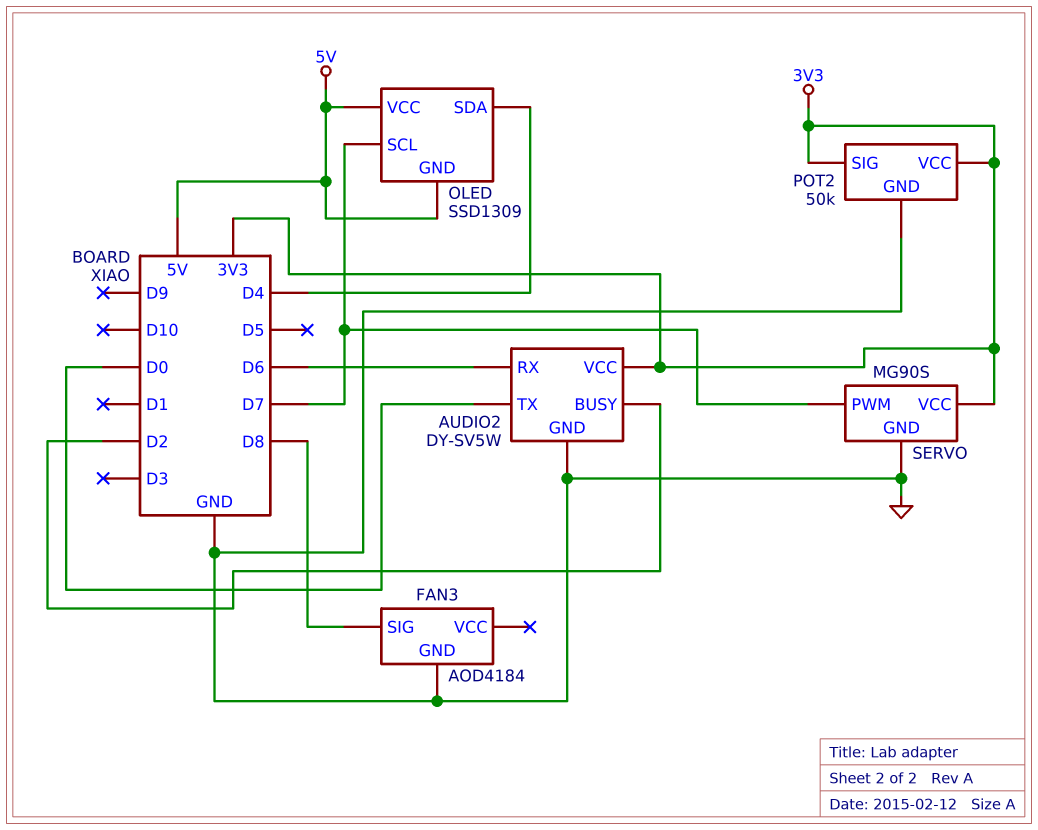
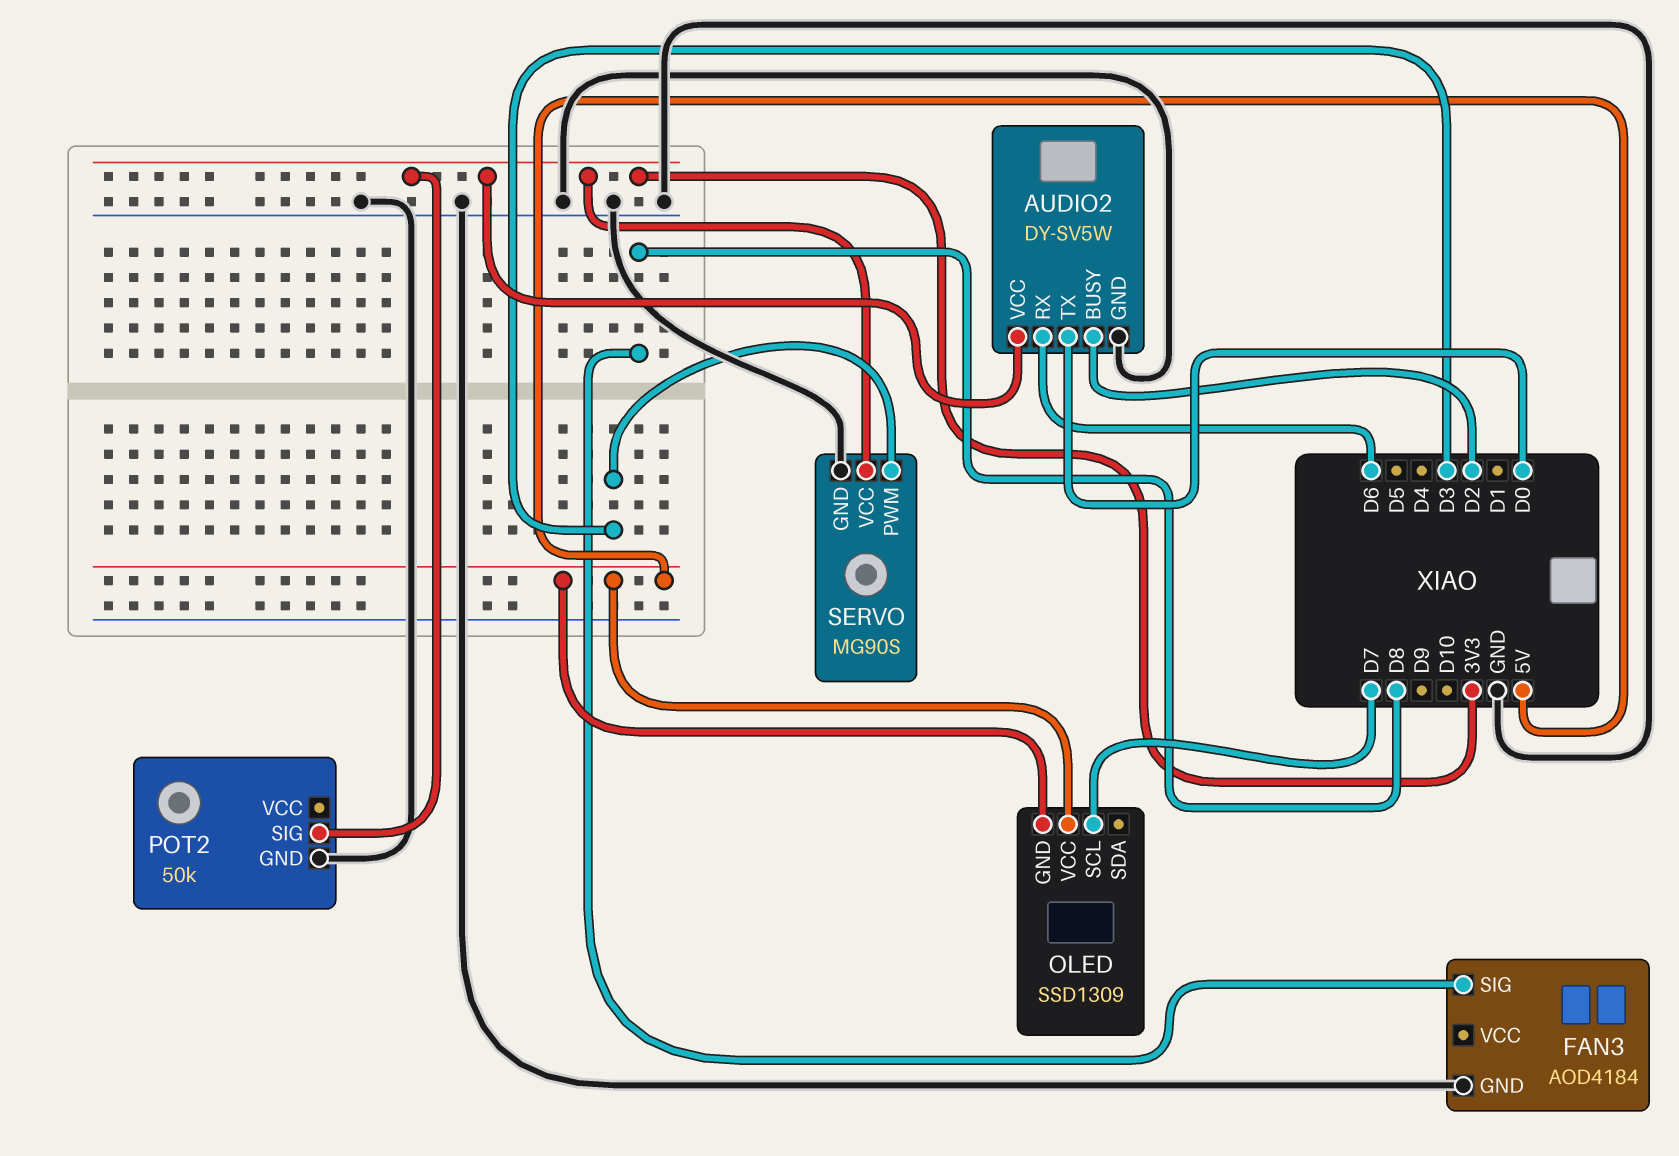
OLED pin SDA: D4 -> none
POT2 pin VCC: 3V3 -> none
SERVO pin PWM: D7 -> D3

